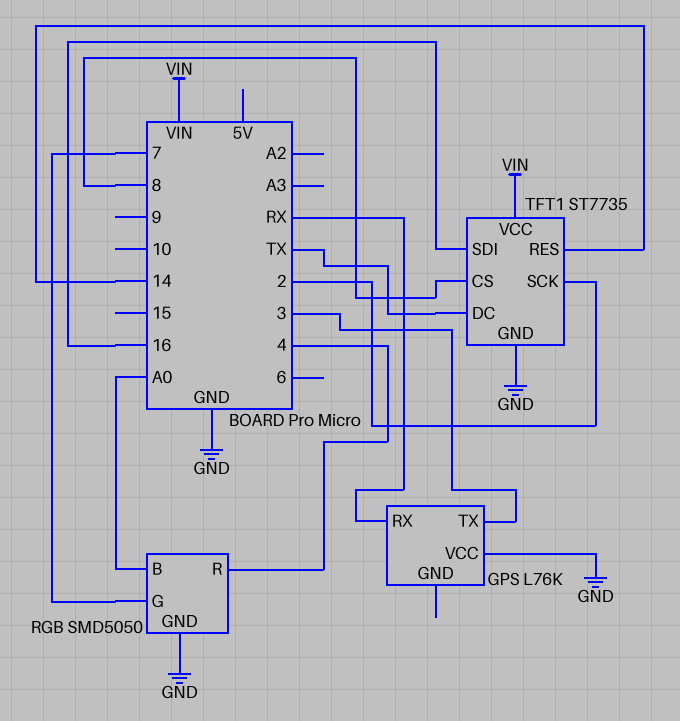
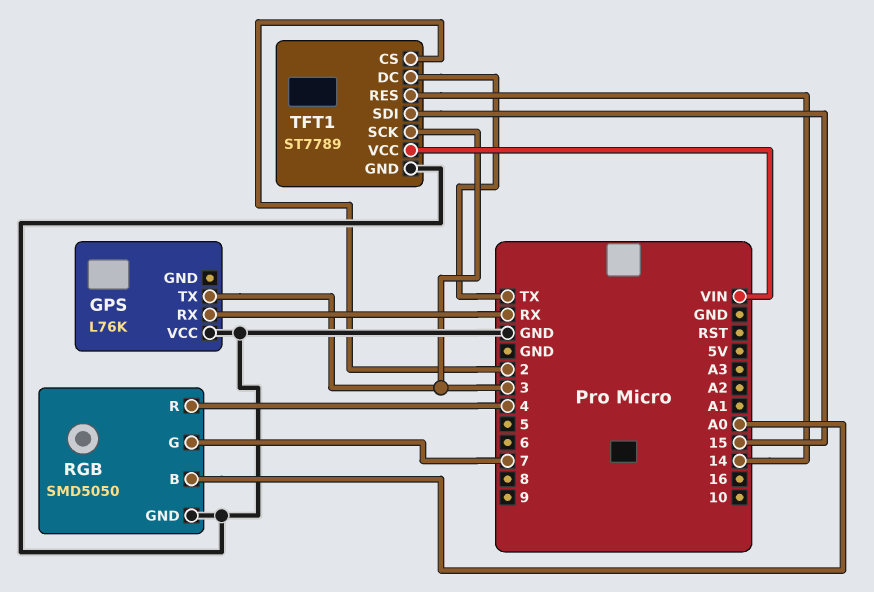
TFT1: ST7735 -> ST7789
TFT1 pin CS: 8 -> 2
TFT1 pin SCK: 2 -> 3
TFT1 pin SDI: 16 -> 15

